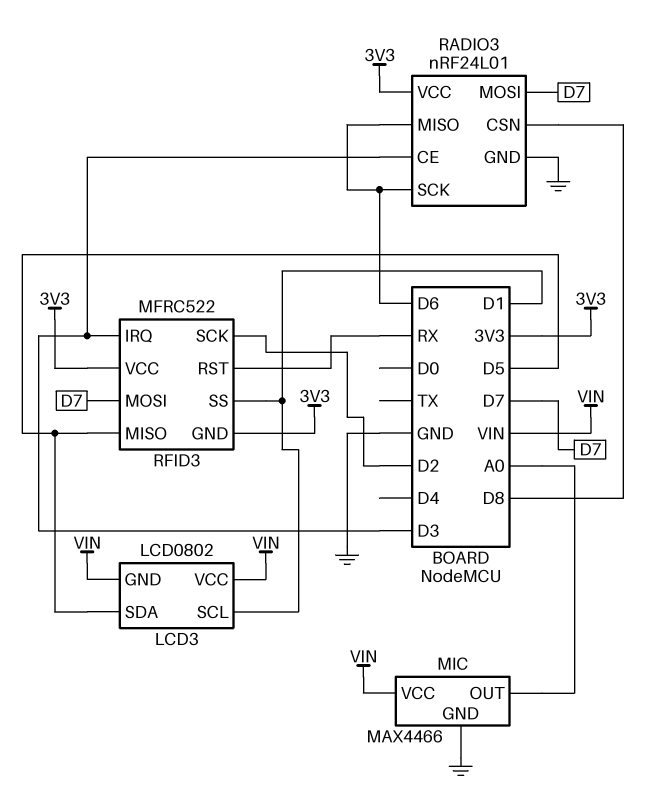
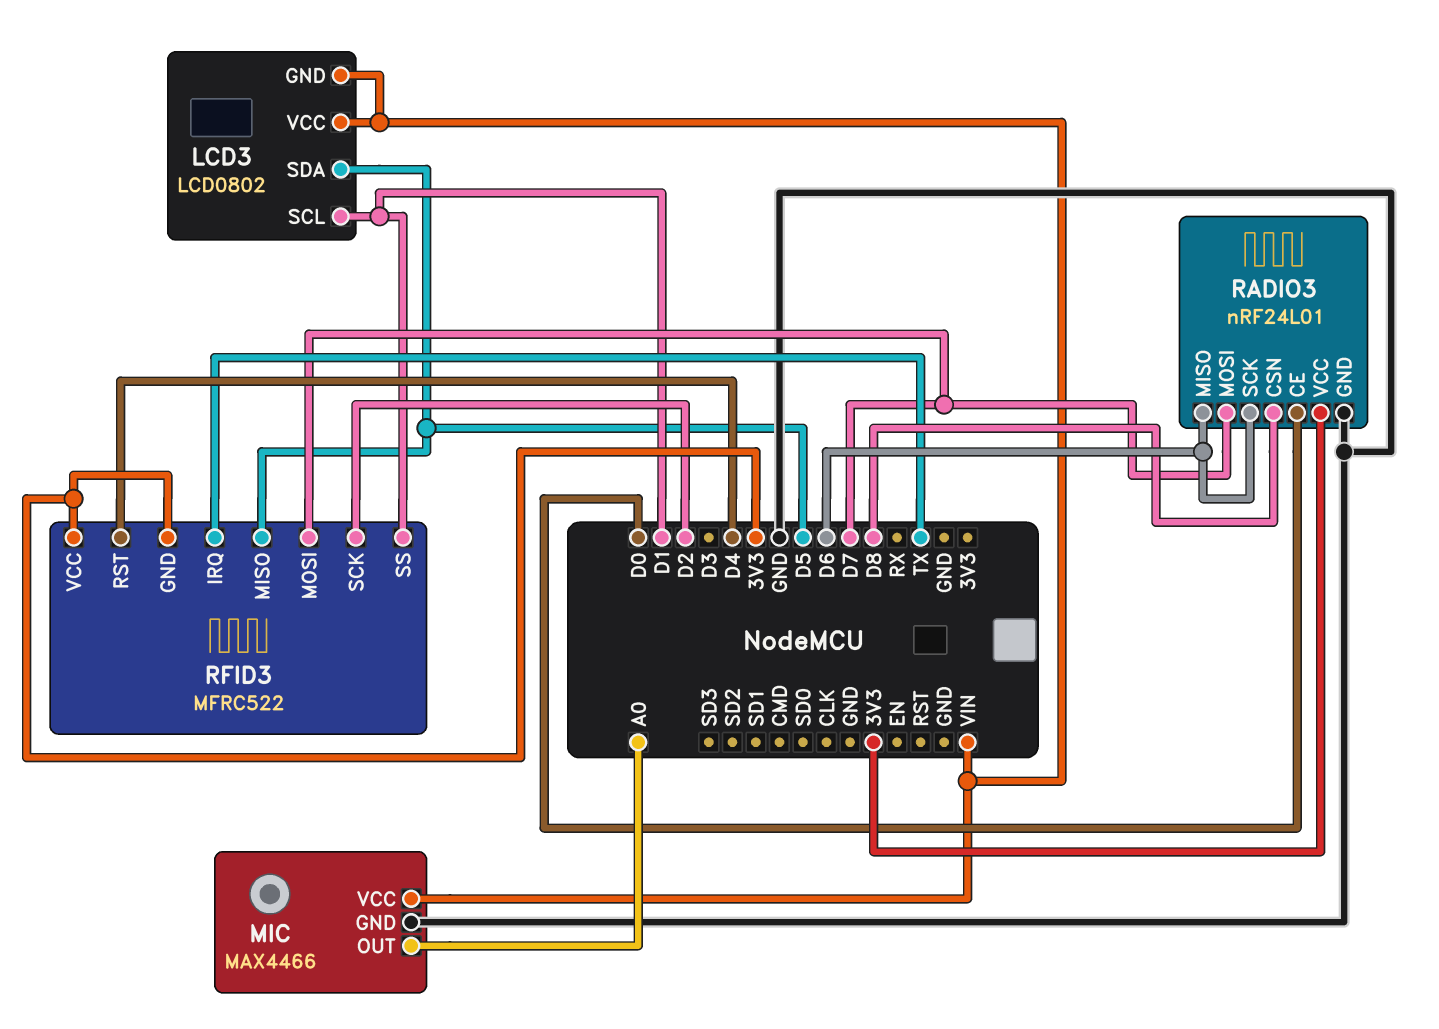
RADIO3 pin CE: D3 -> D0
RFID3 pin IRQ: D3 -> TX
RFID3 pin RST: RX -> D4

